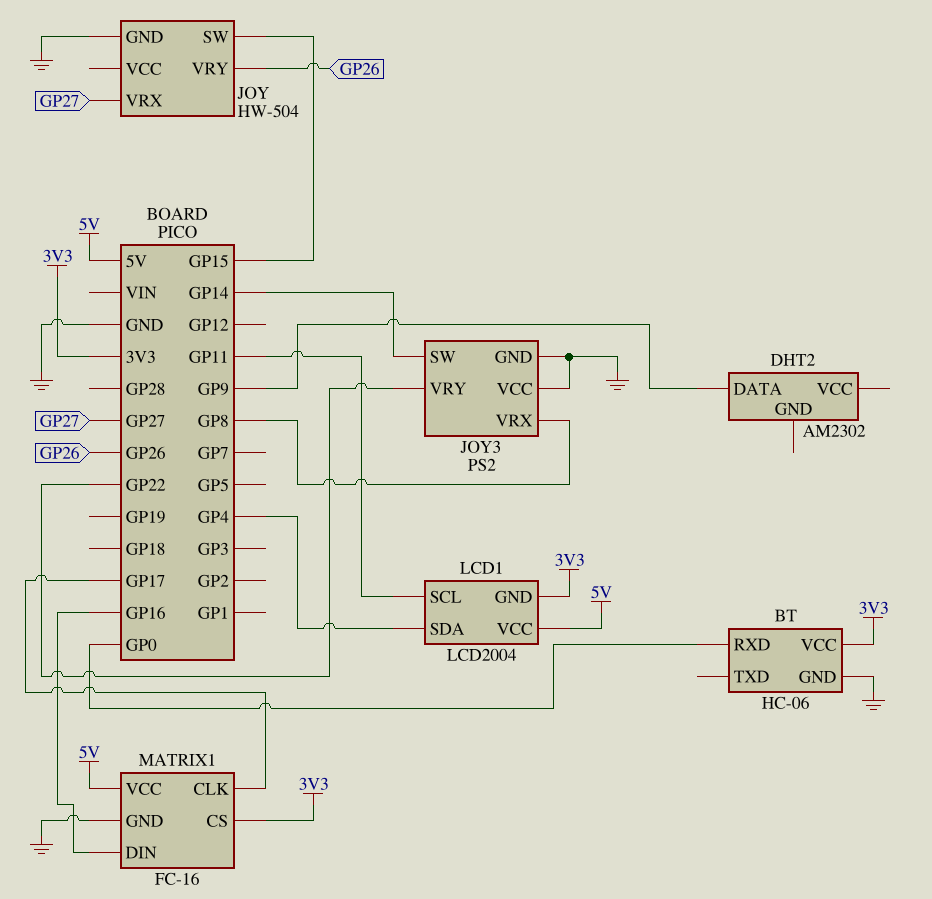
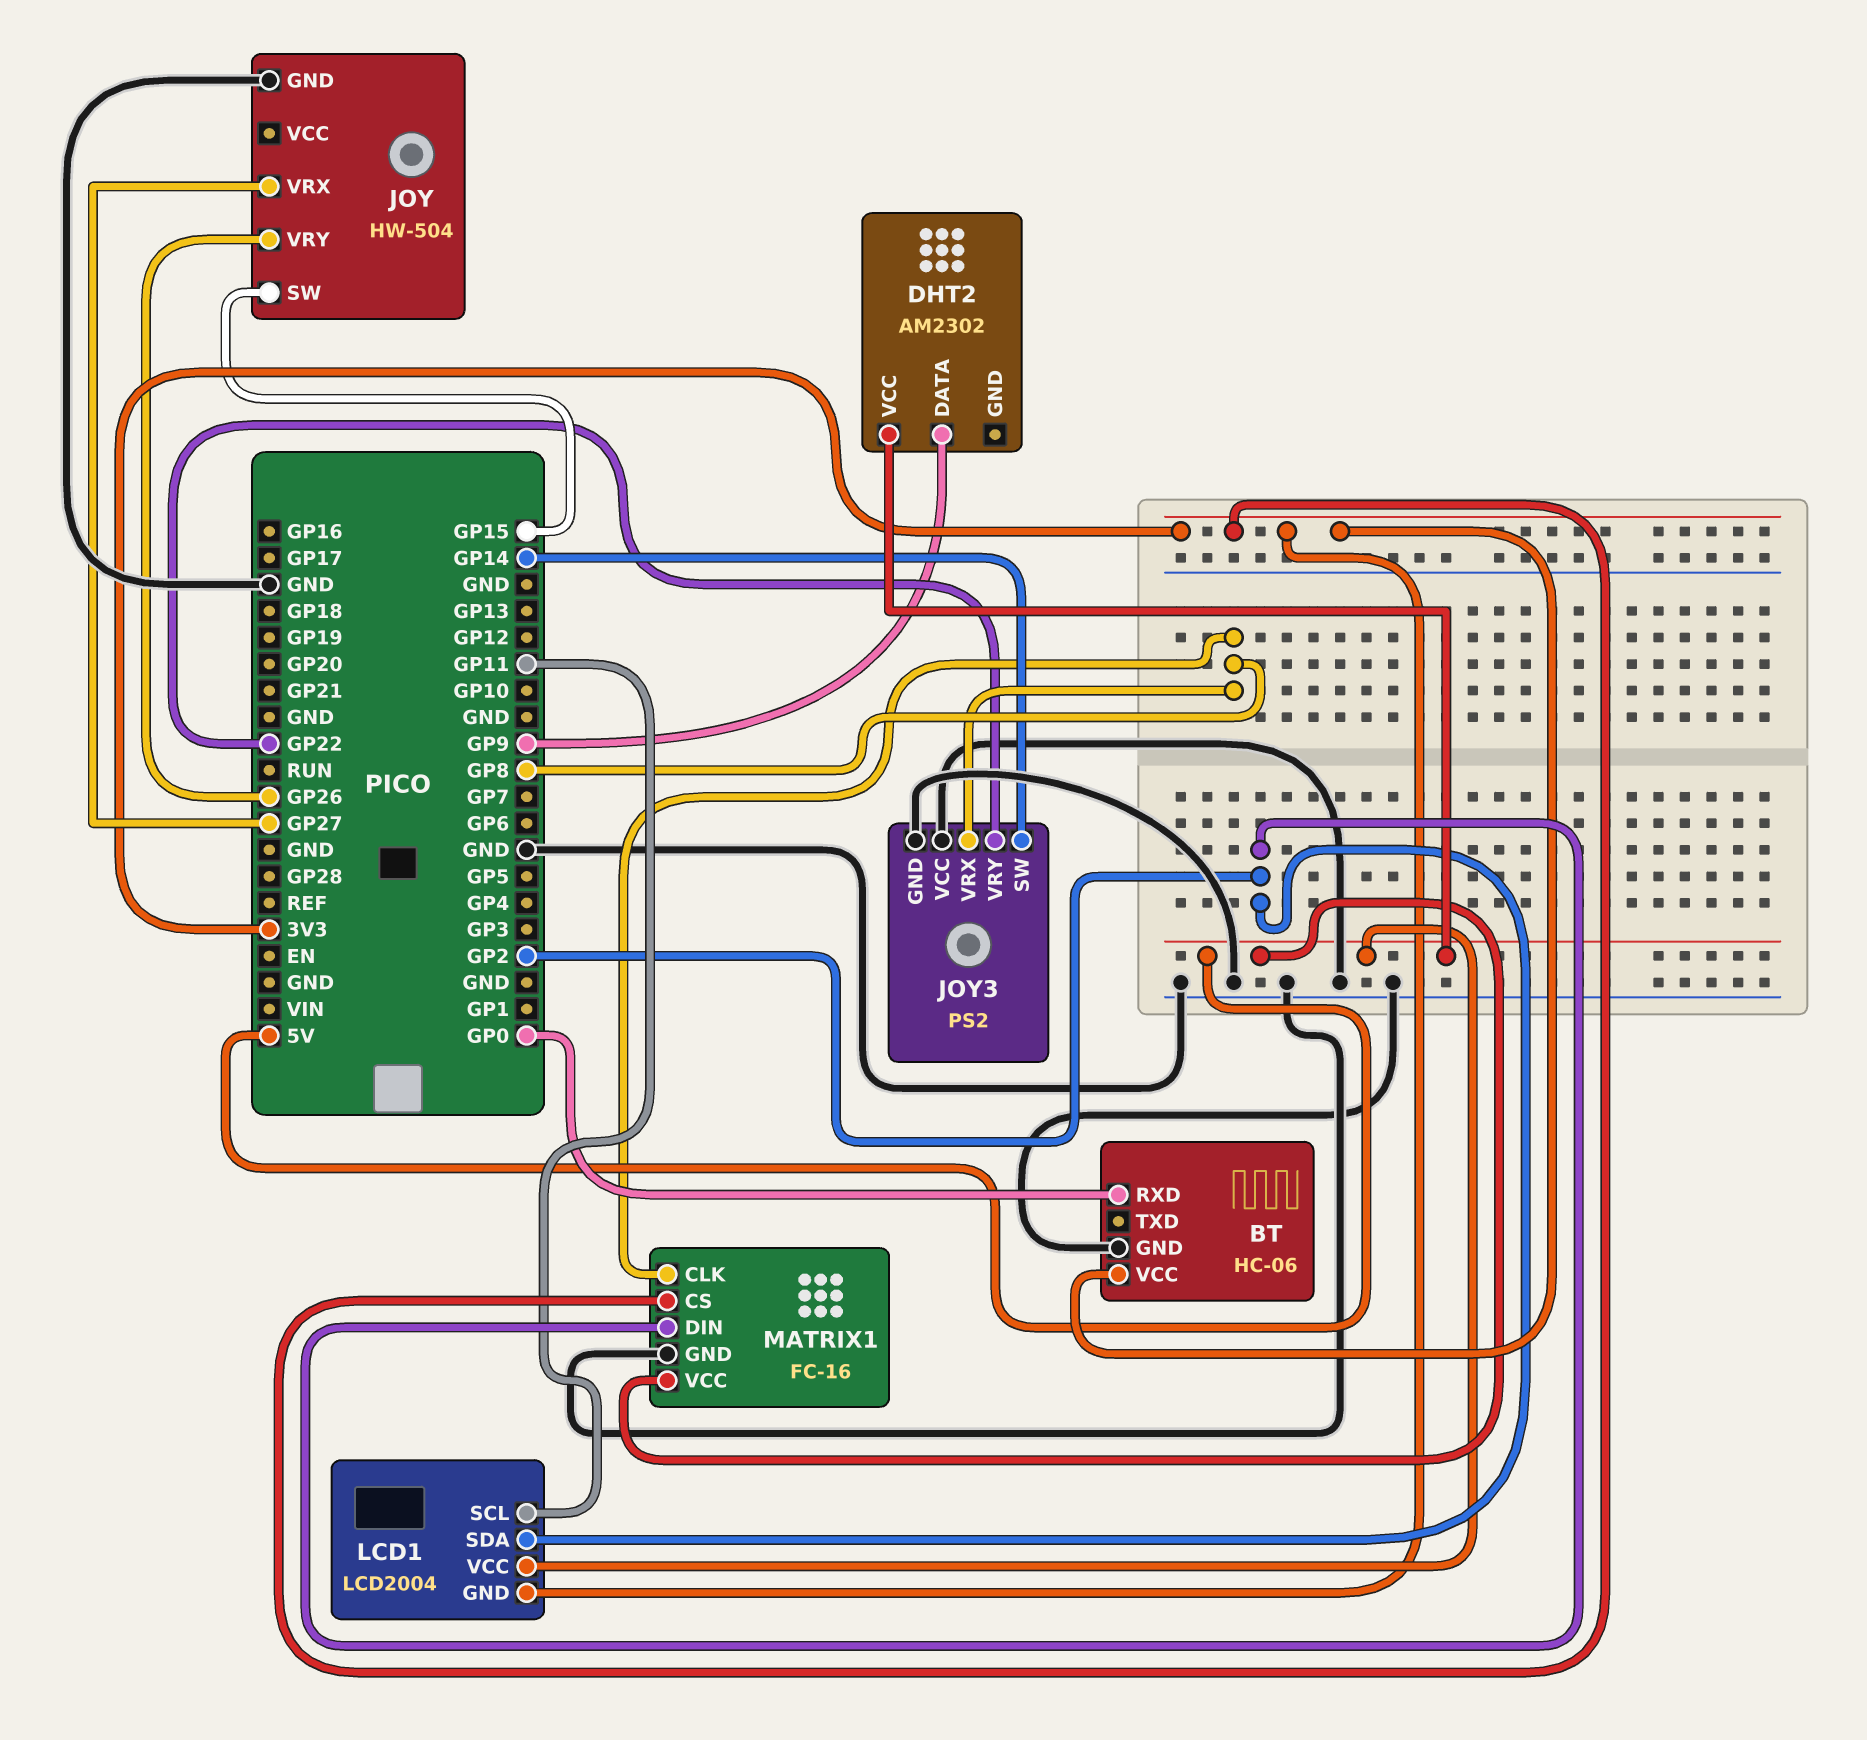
DHT2 pin VCC: none -> 5V
LCD1 pin SDA: GP4 -> GP2
MATRIX1 pin CLK: GP17 -> GP8
MATRIX1 pin DIN: GP16 -> GP2

